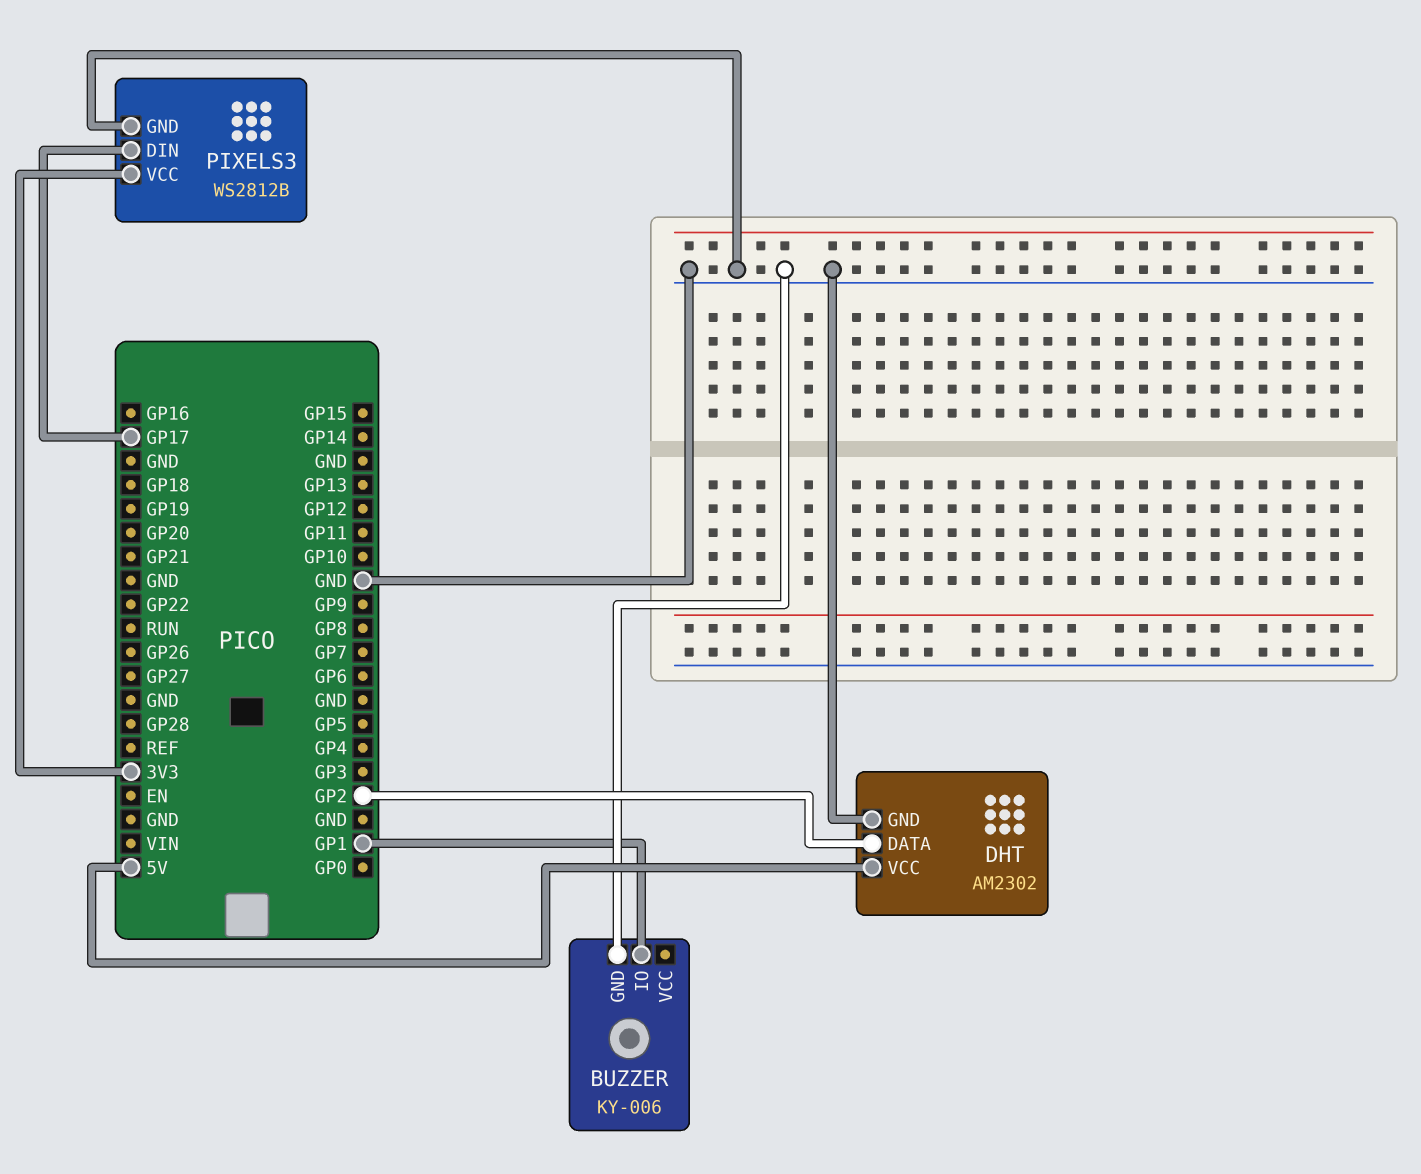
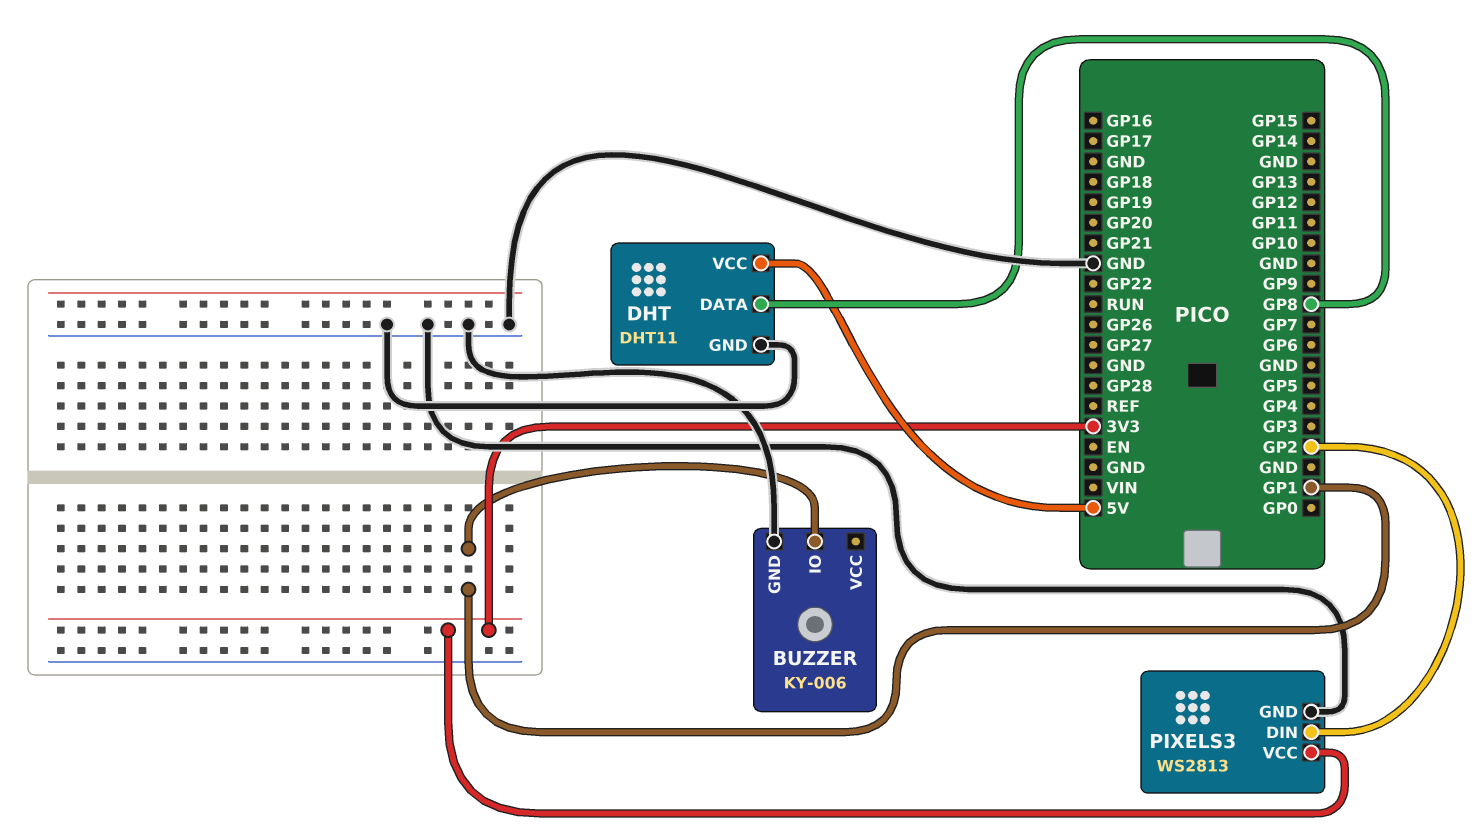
DHT: AM2302 -> DHT11
DHT pin DATA: GP2 -> GP8
PIXELS3: WS2812B -> WS2813
PIXELS3 pin DIN: GP17 -> GP2

